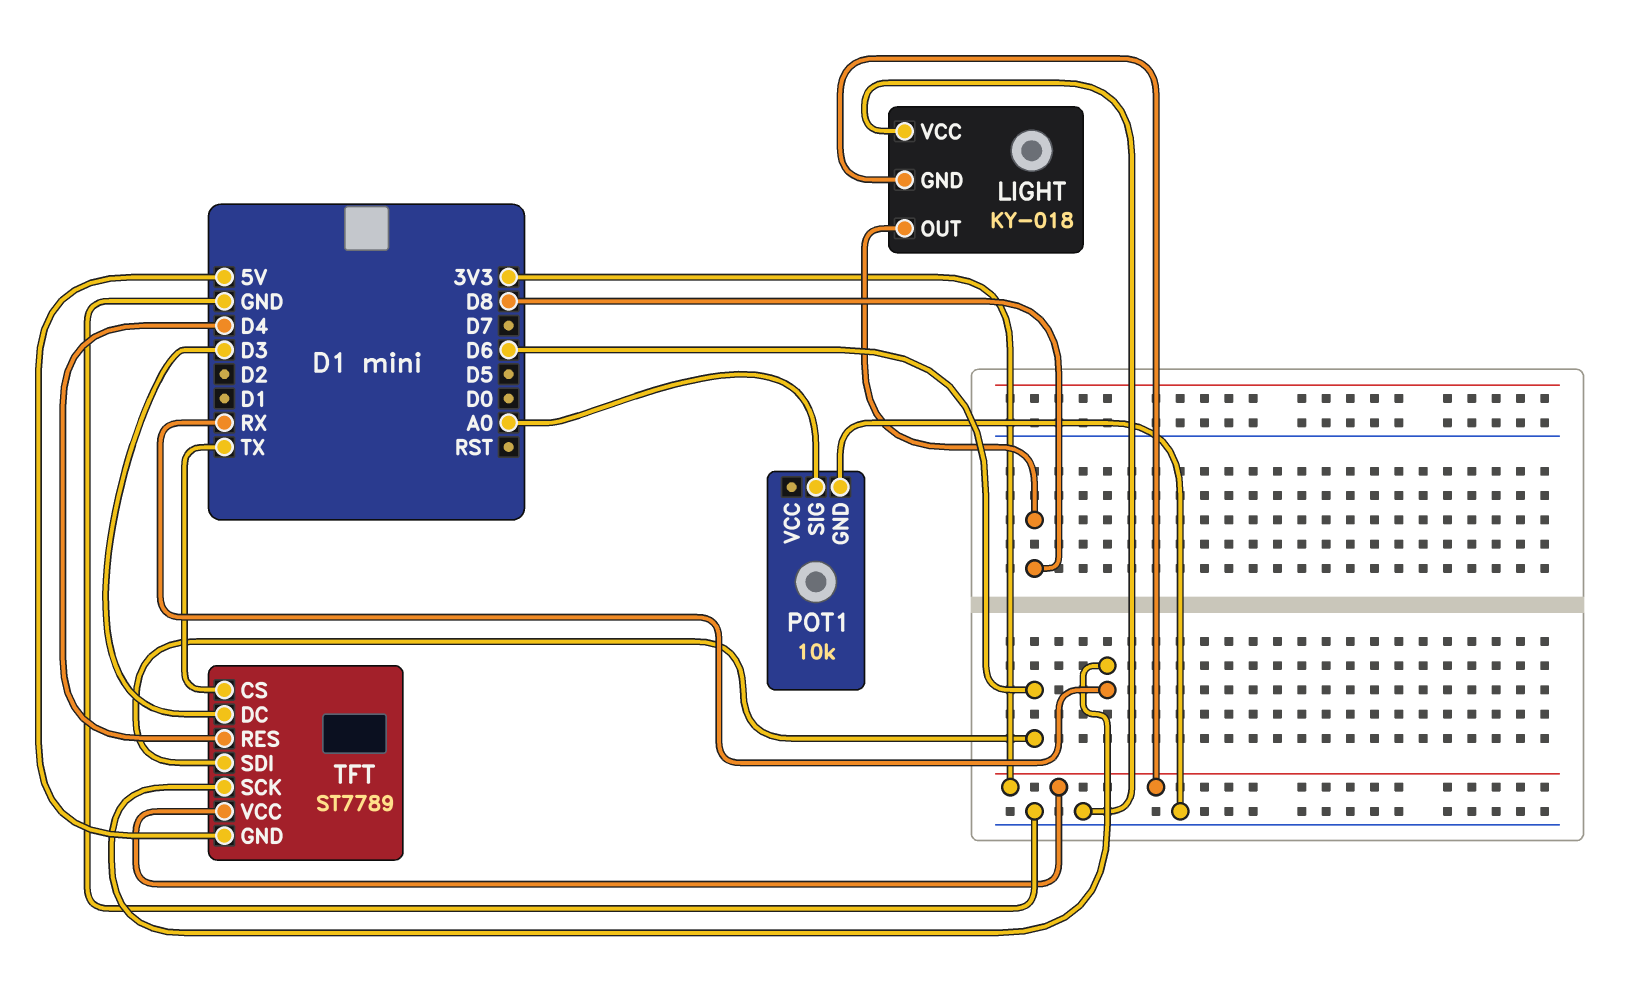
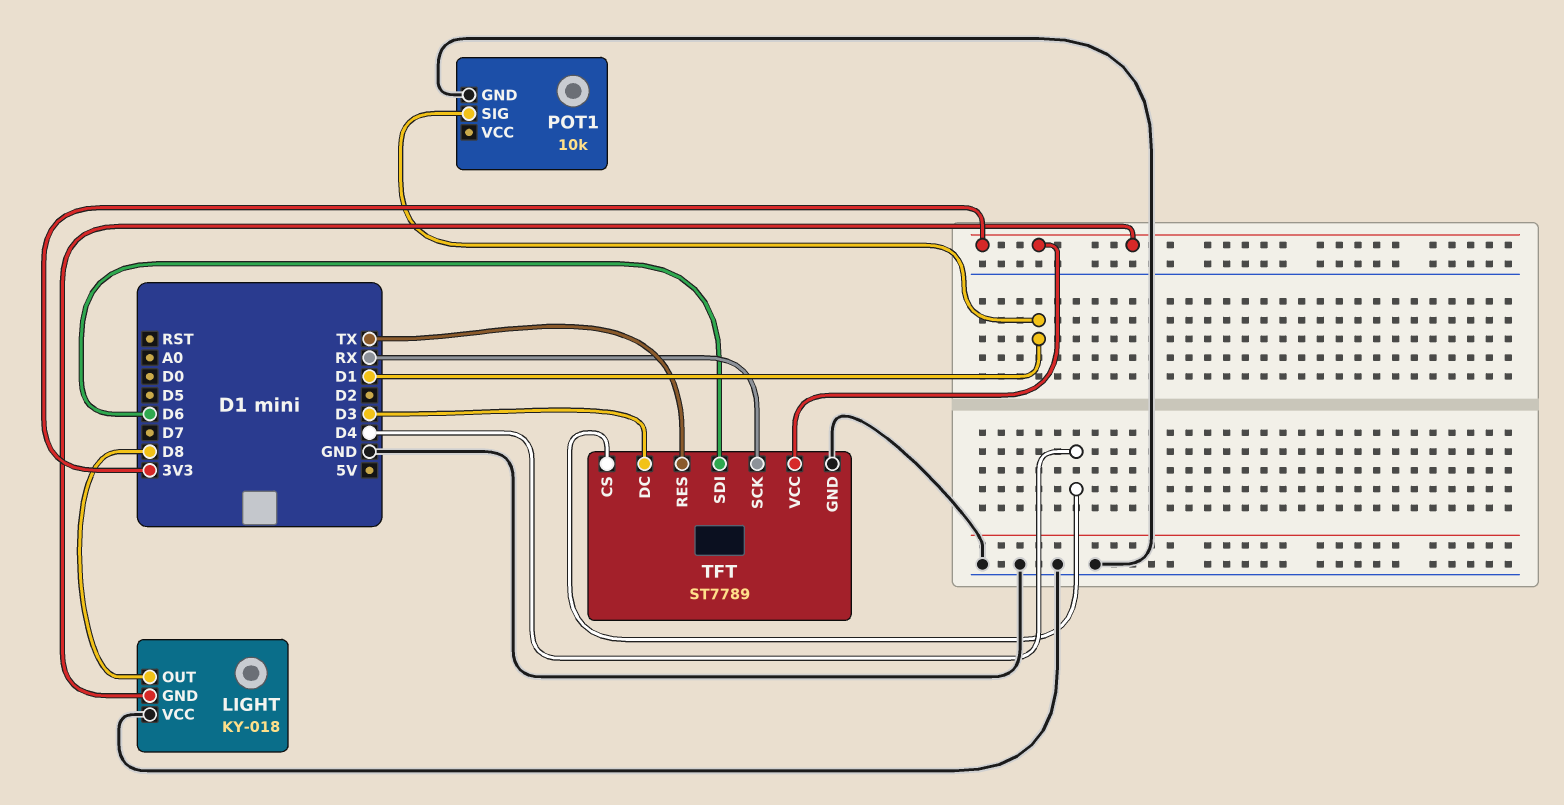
POT1 pin SIG: A0 -> D1
TFT pin CS: TX -> D4
TFT pin GND: 5V -> GND
TFT pin RES: D4 -> TX

